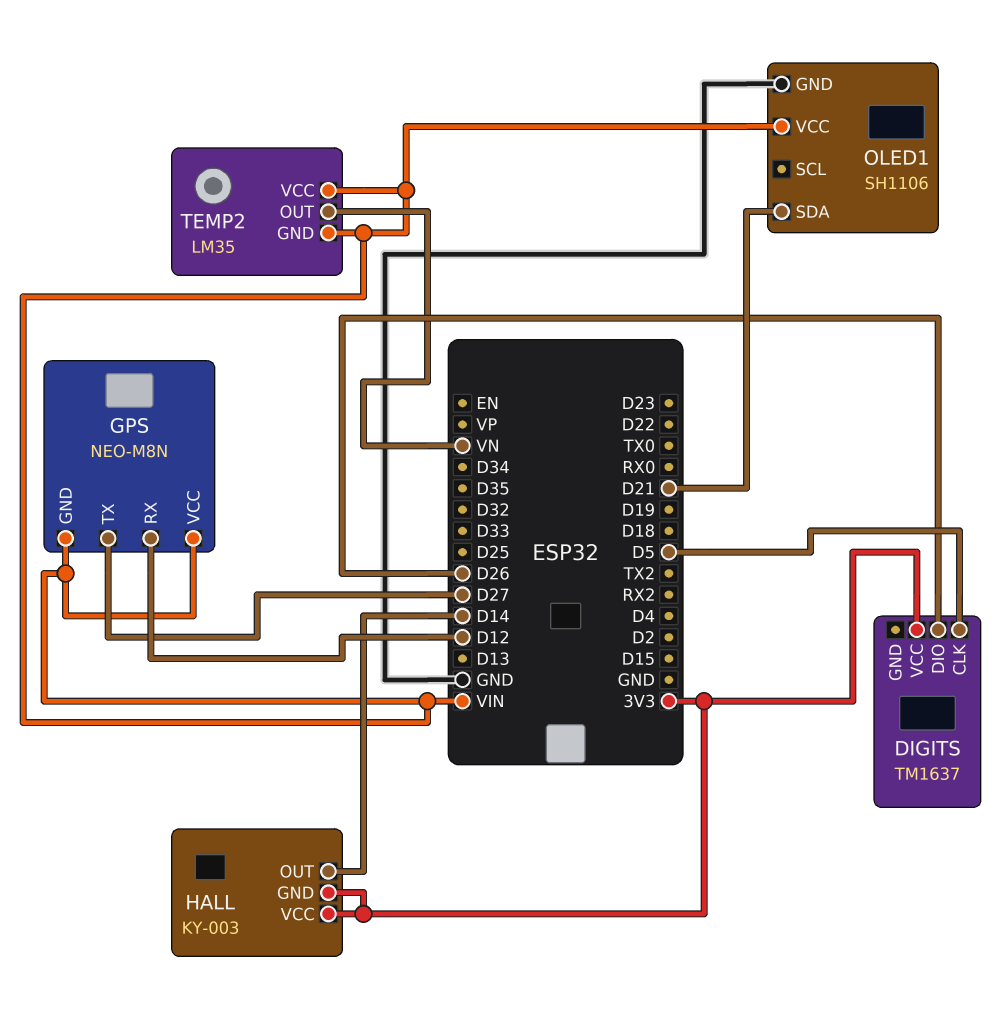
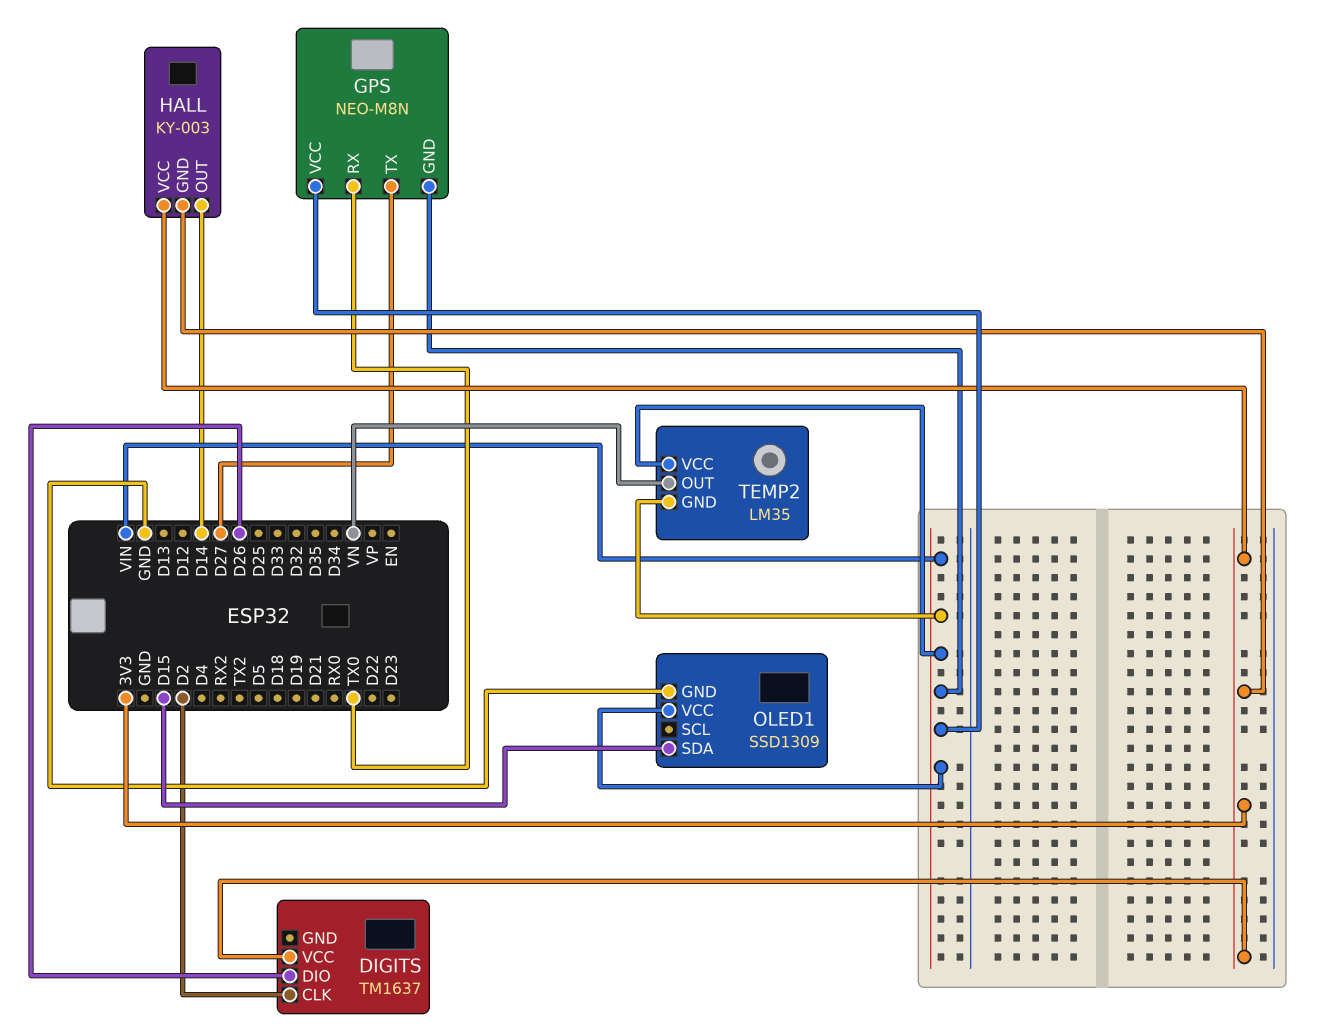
DIGITS pin CLK: D5 -> D2
GPS pin RX: D12 -> TX0
OLED1: SH1106 -> SSD1309
OLED1 pin SDA: D21 -> D15

